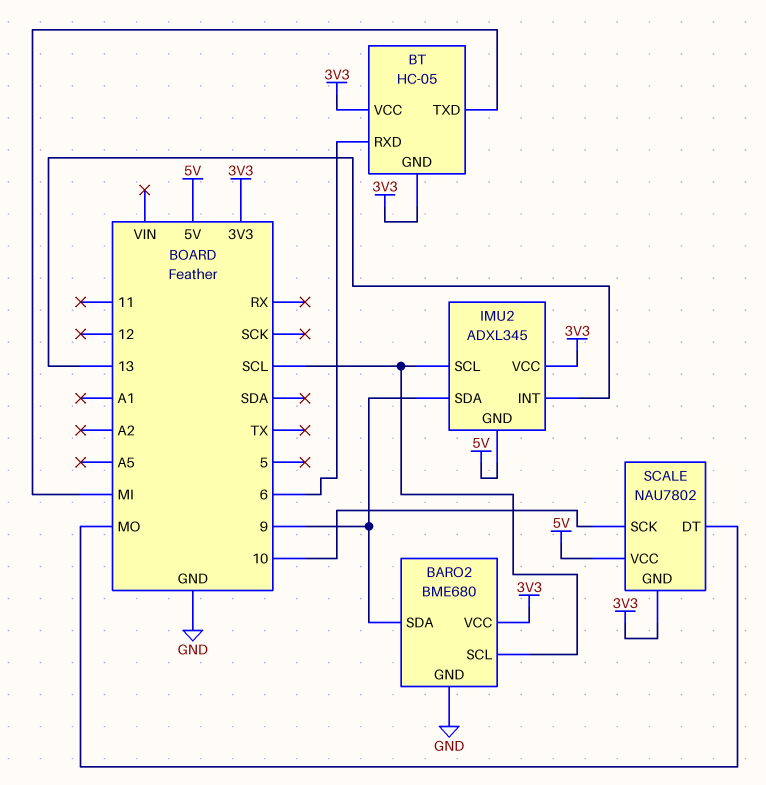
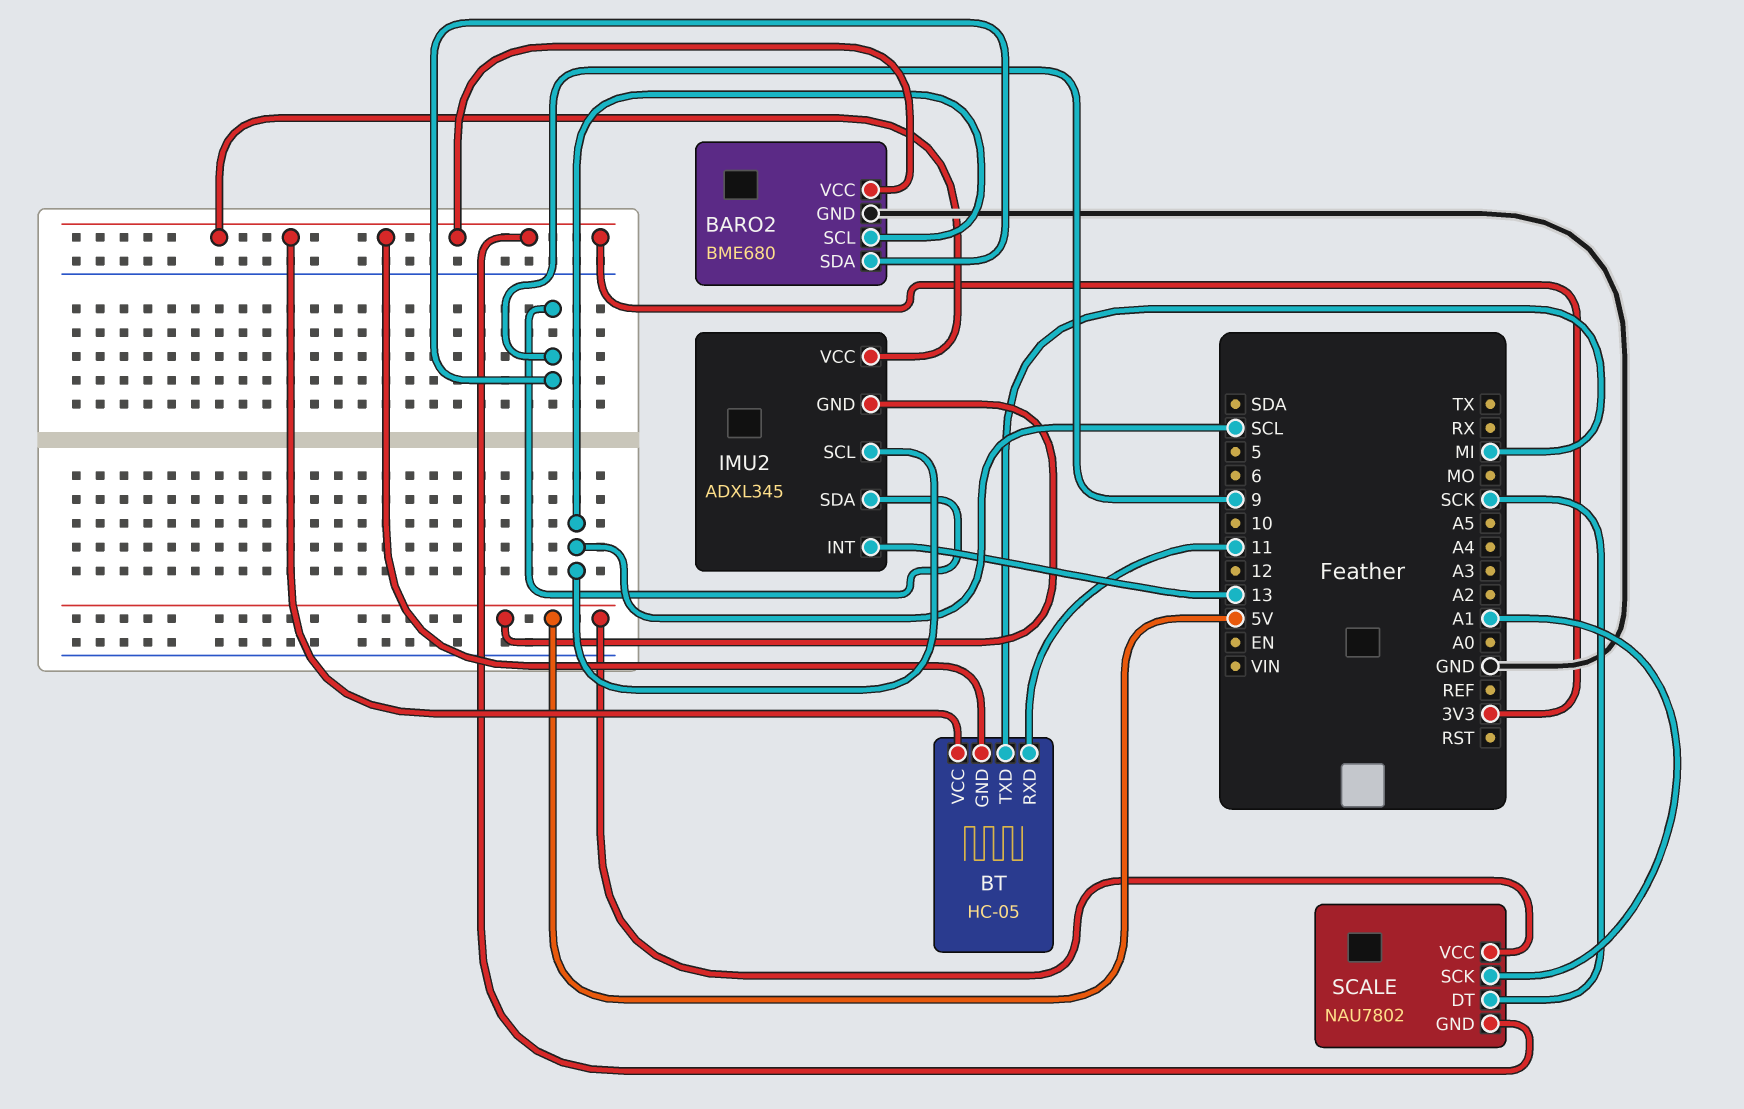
BT pin RXD: 6 -> 11
SCALE pin DT: MO -> SCK
SCALE pin SCK: 10 -> A1

